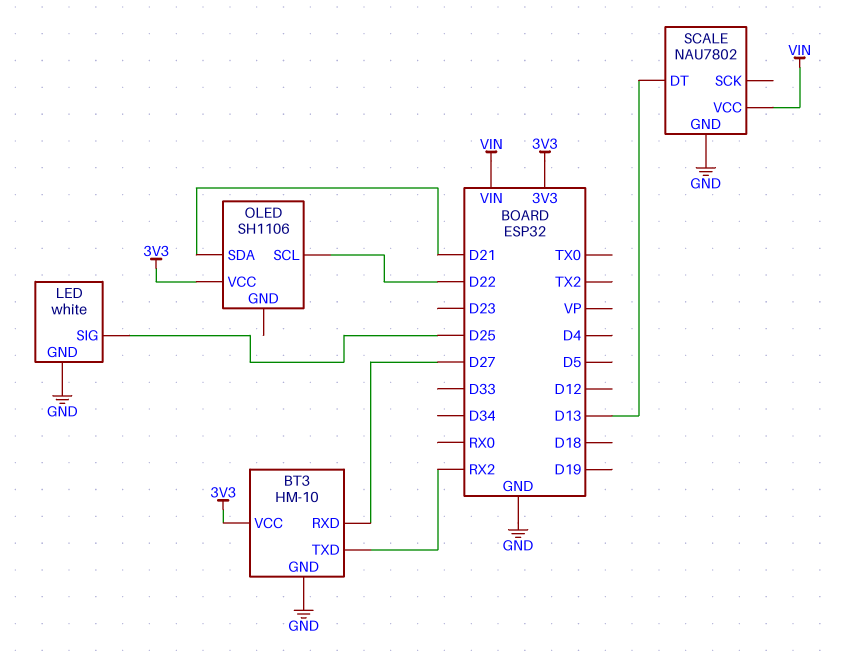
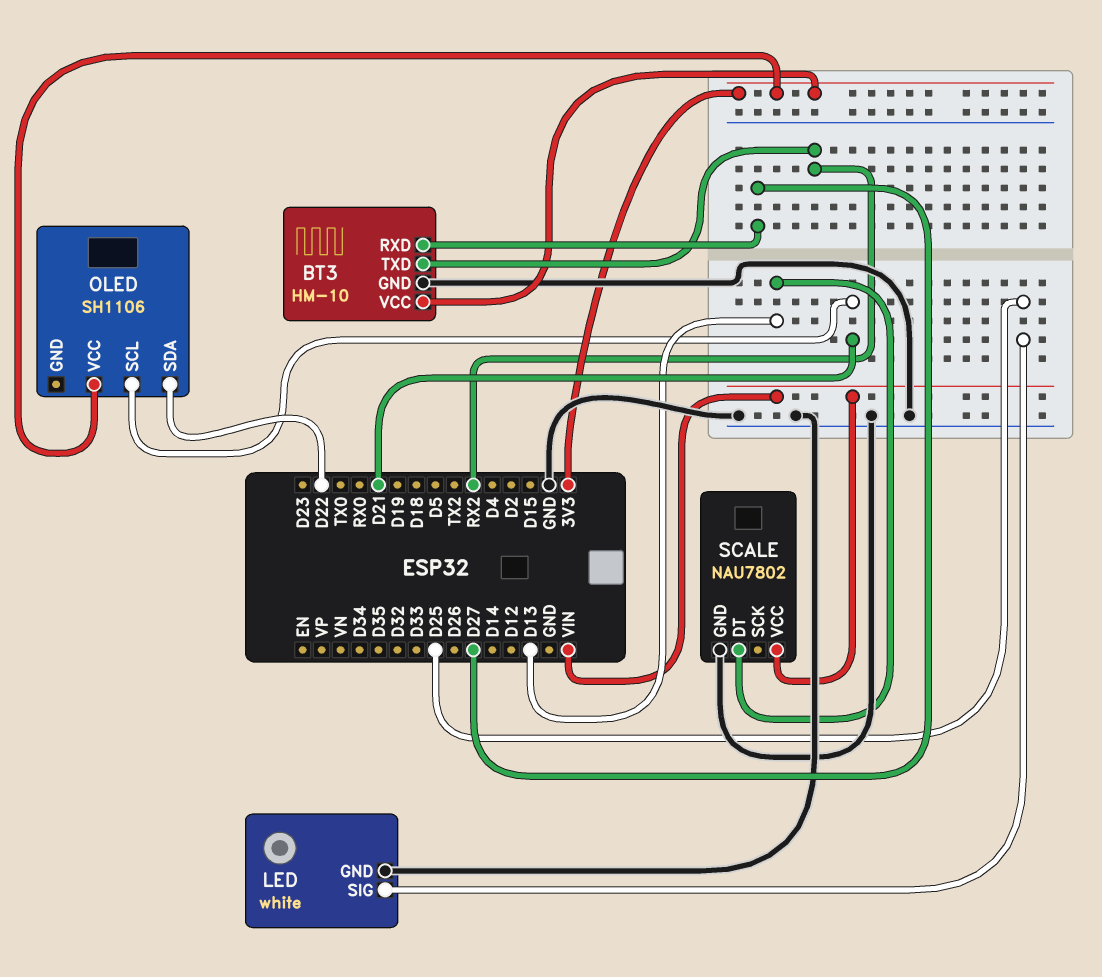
OLED pin SCL: D22 -> D21
OLED pin SDA: D21 -> D22

